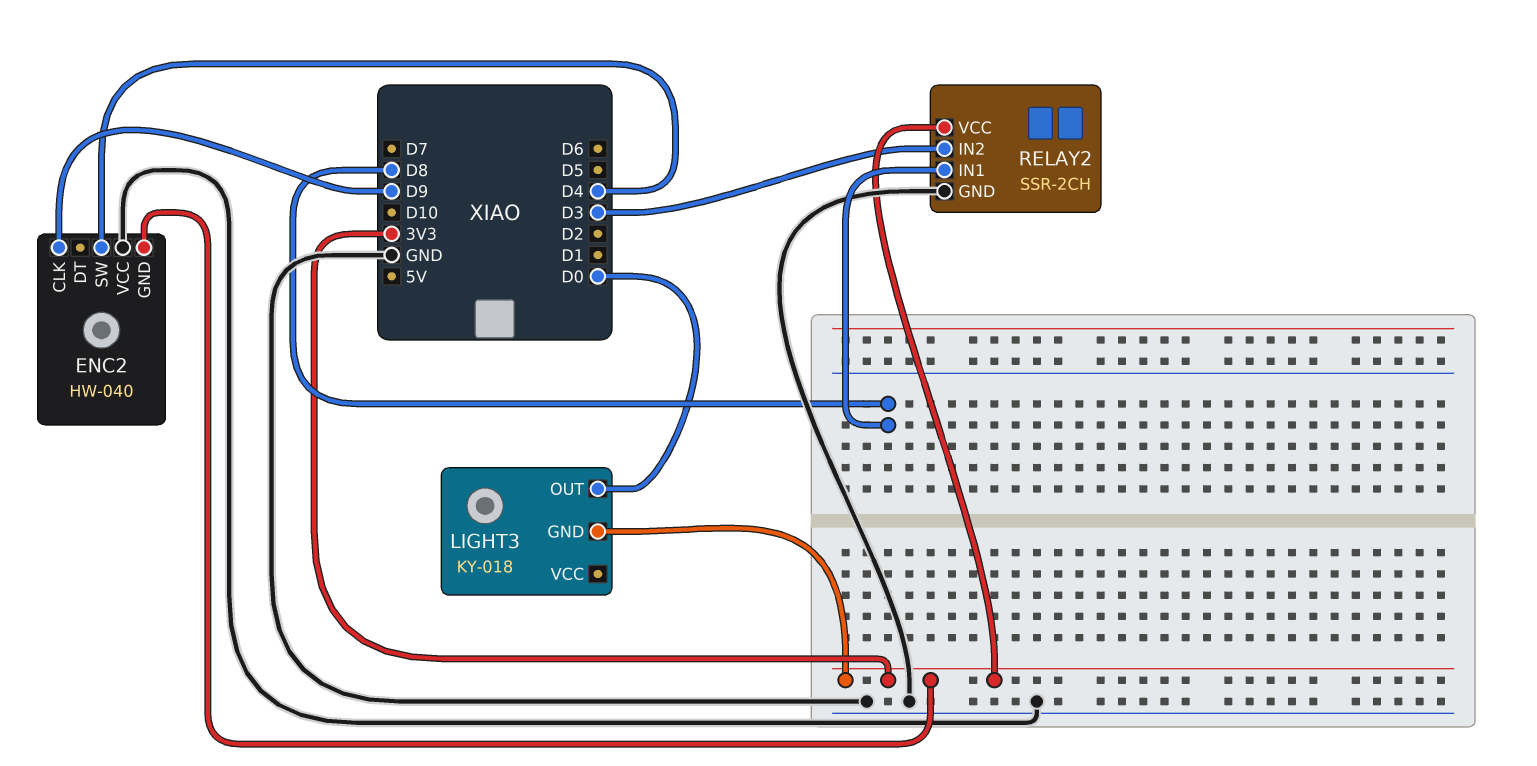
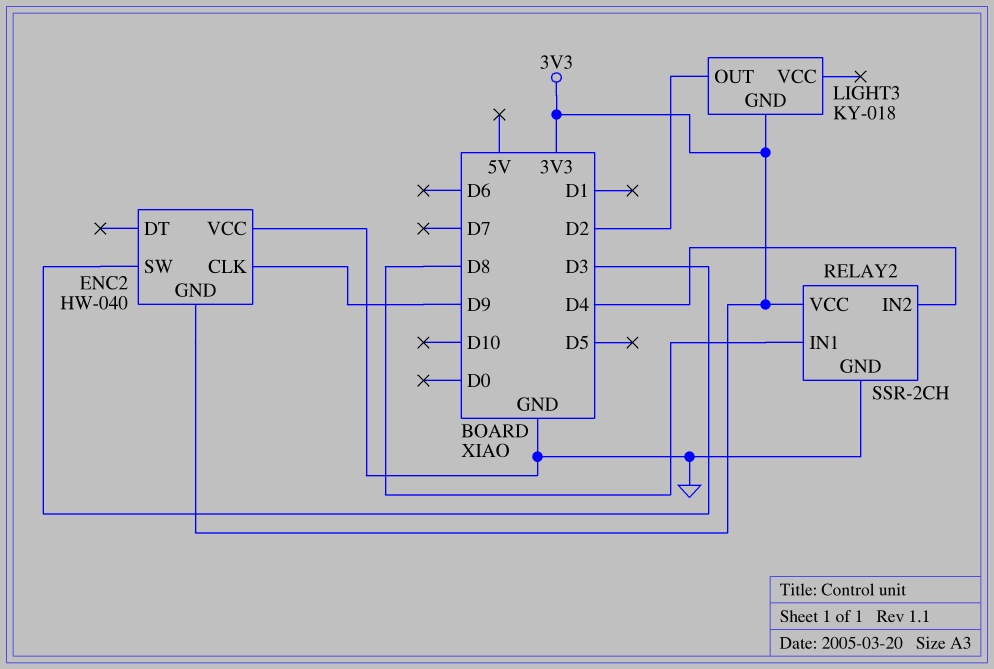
ENC2 pin SW: D4 -> D3
LIGHT3 pin OUT: D0 -> D2
RELAY2 pin IN2: D3 -> D4

